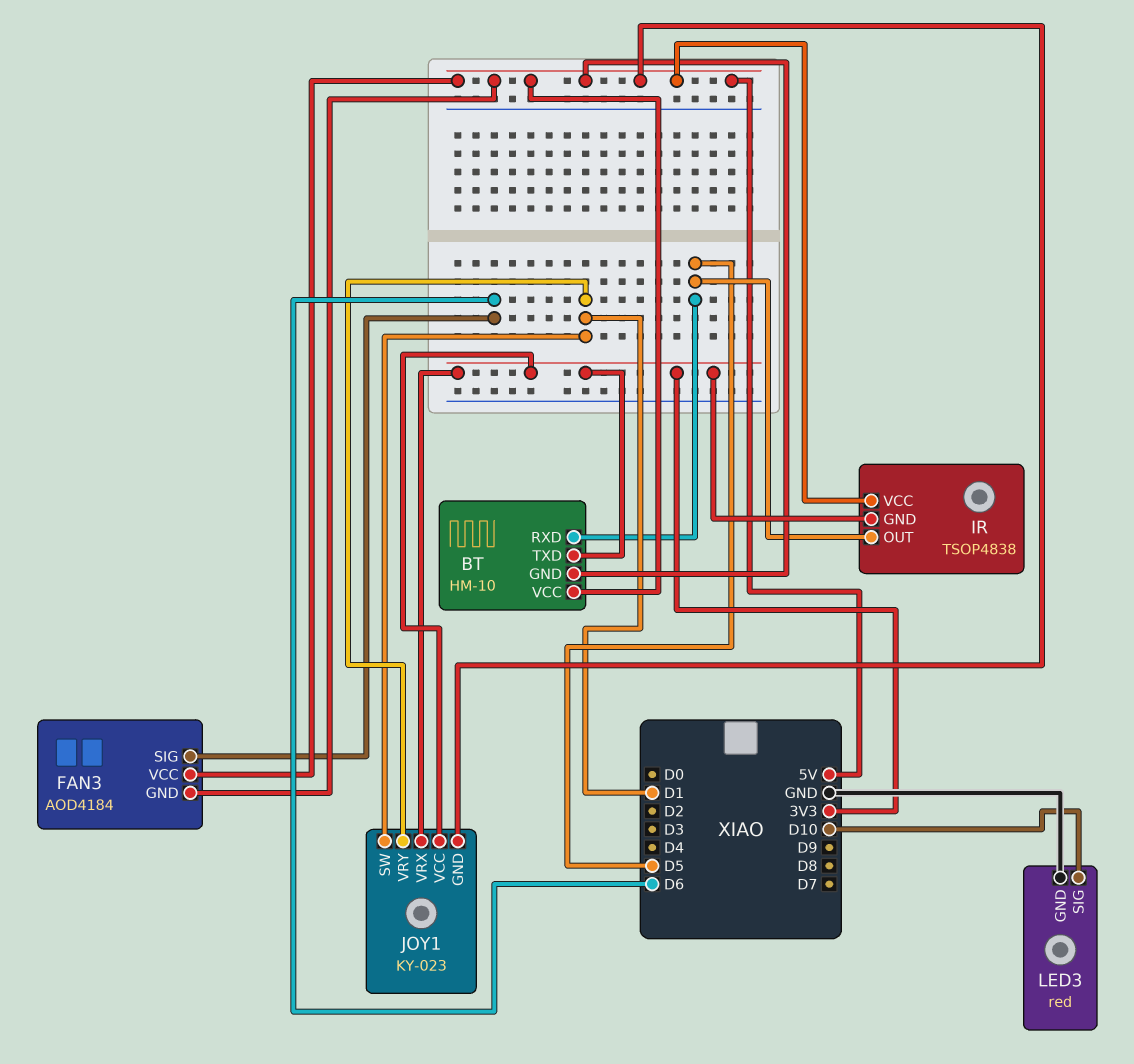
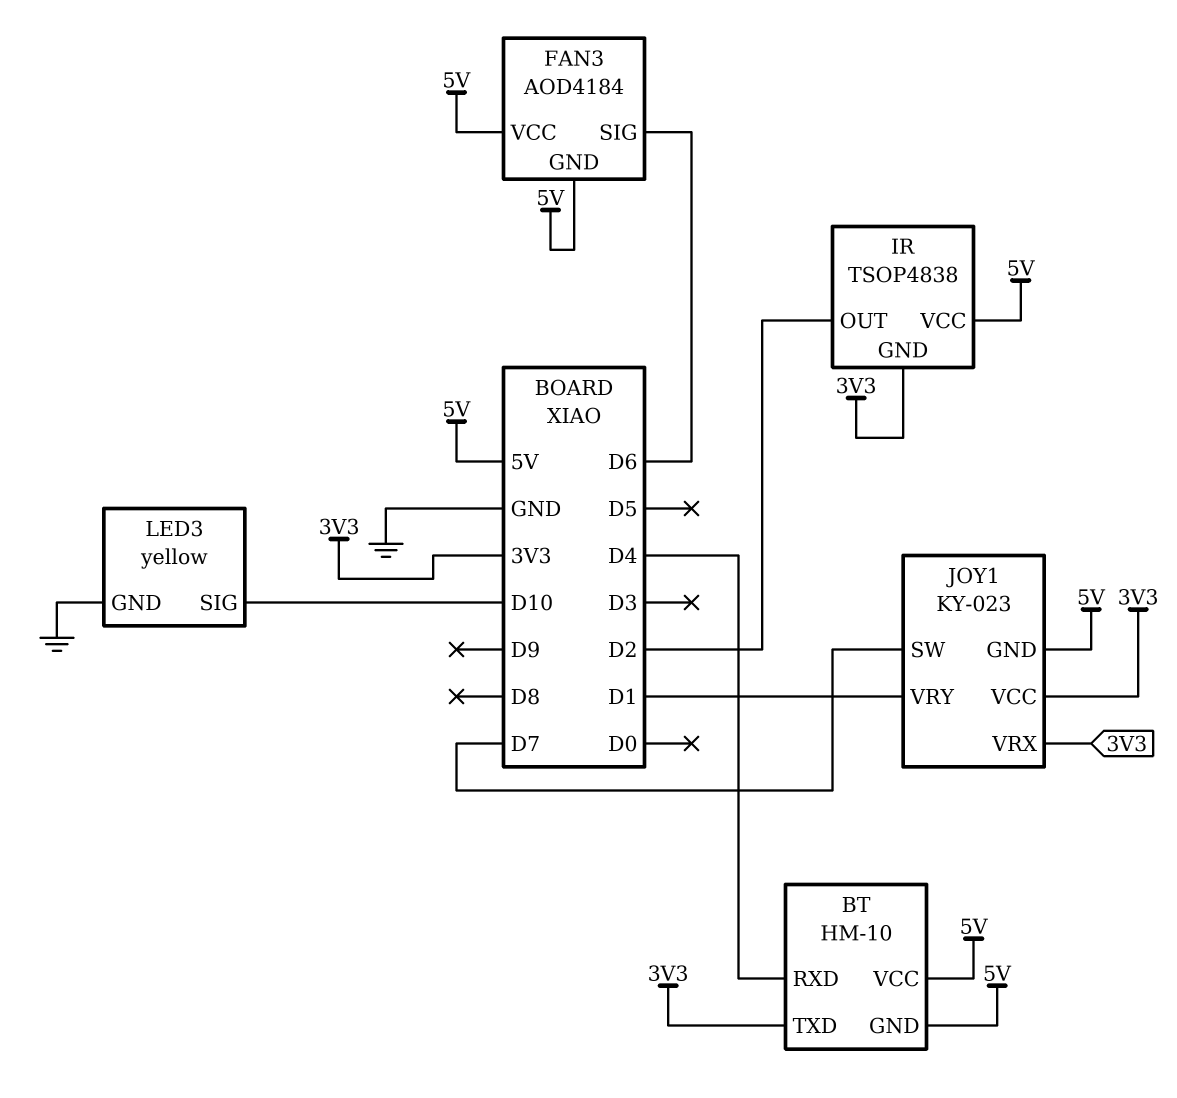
BT pin RXD: D5 -> D4
IR pin OUT: D5 -> D2
JOY1 pin SW: D1 -> D7
LED3: red -> yellow

